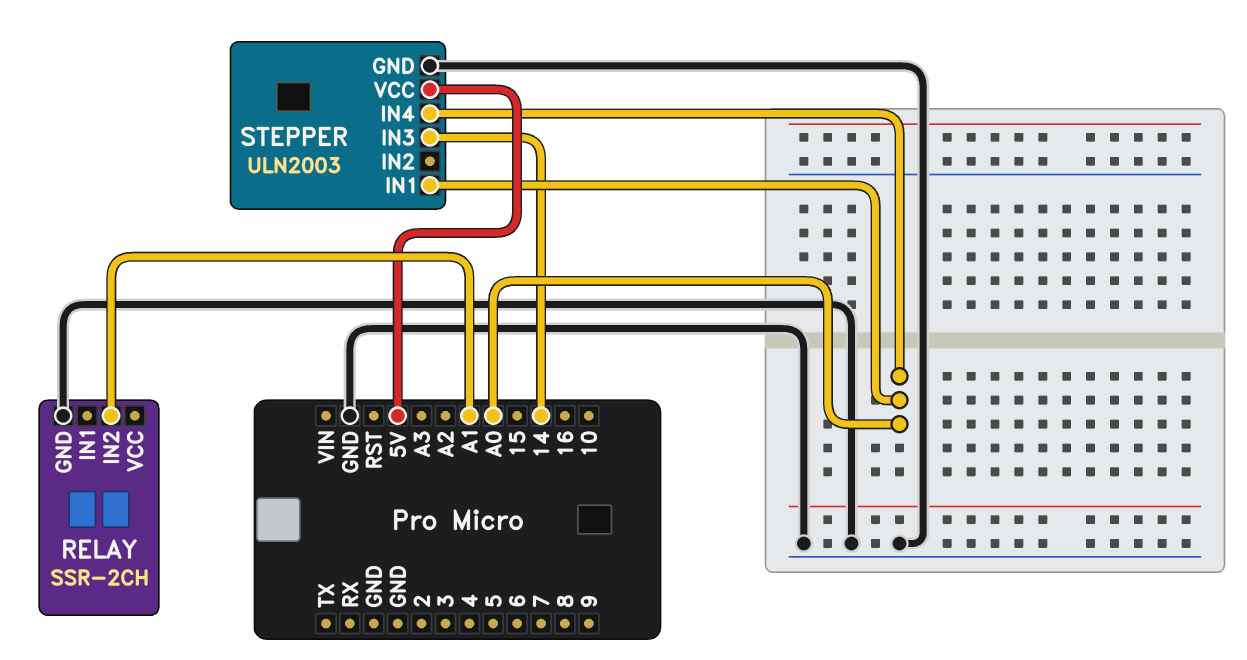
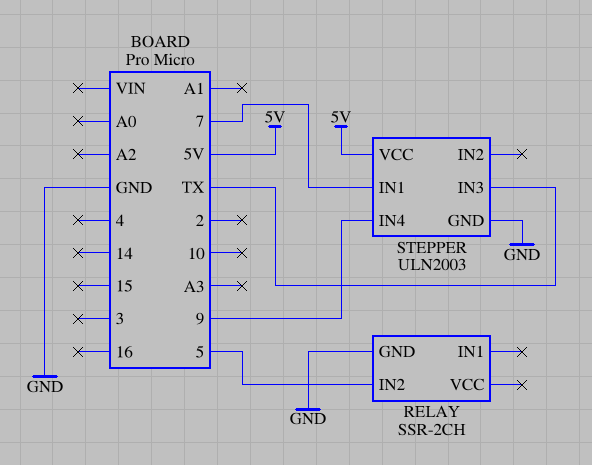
RELAY pin IN2: A1 -> 5
STEPPER pin IN1: A0 -> 7
STEPPER pin IN3: 14 -> TX
STEPPER pin IN4: A0 -> 9

